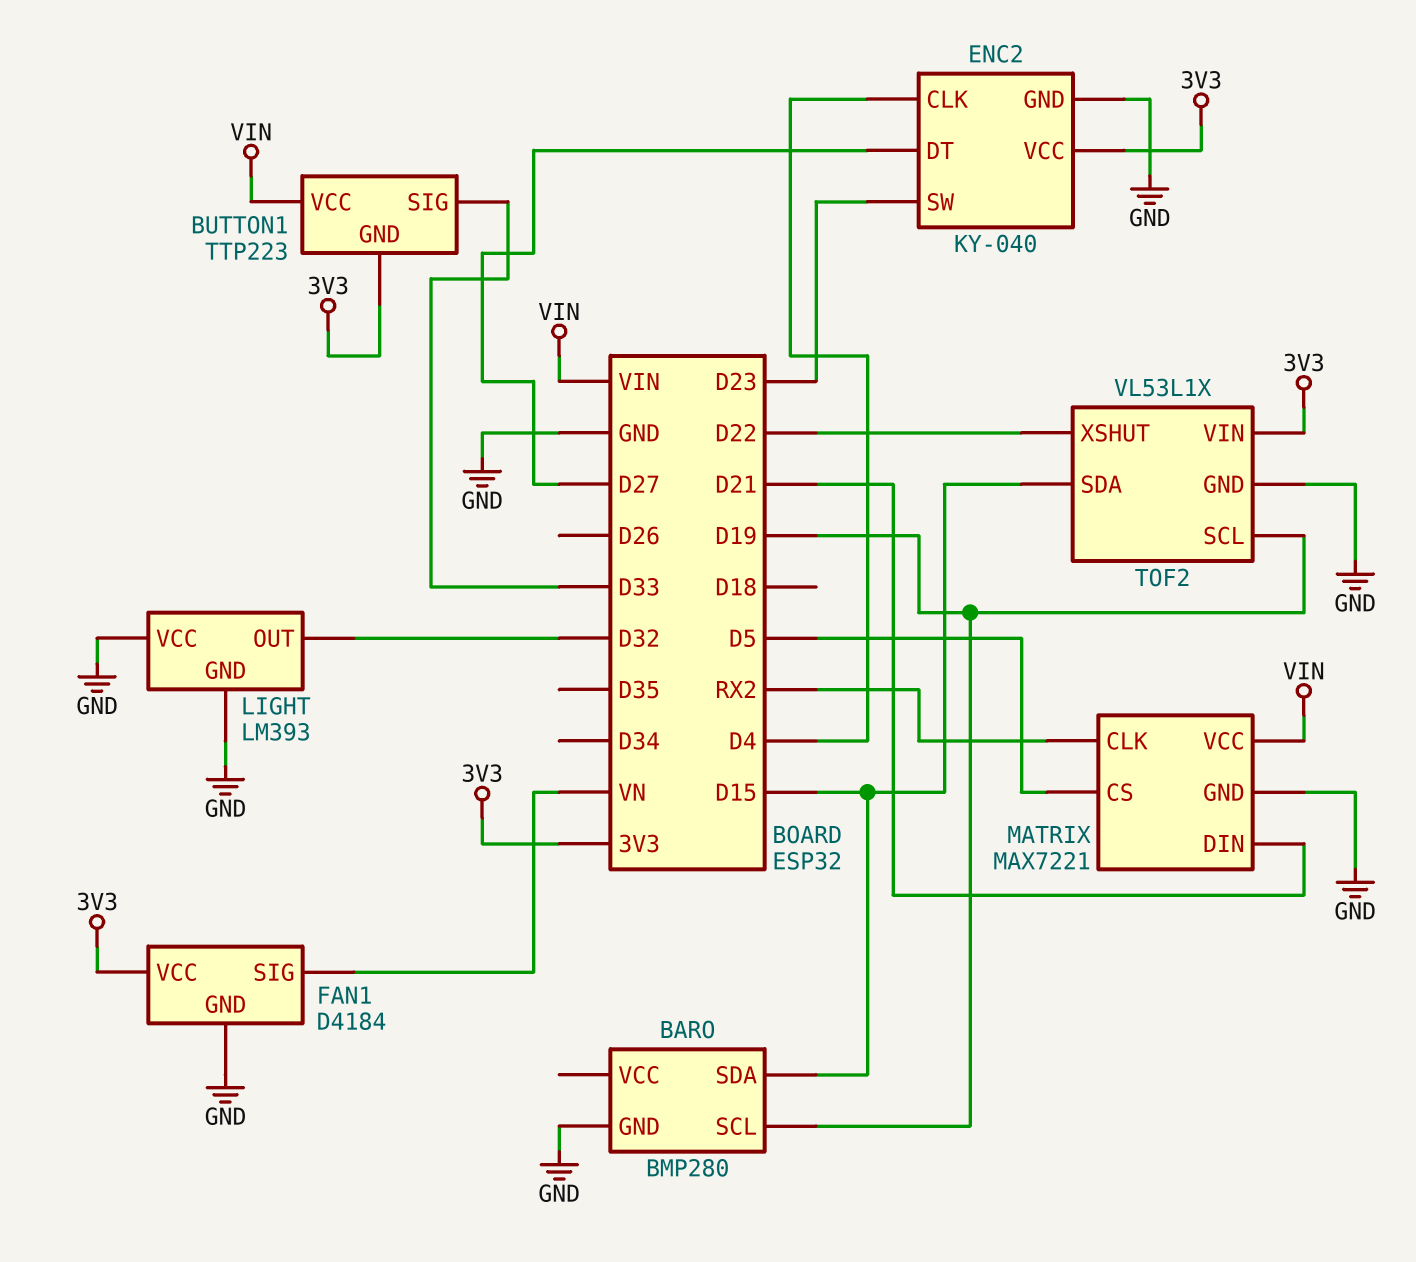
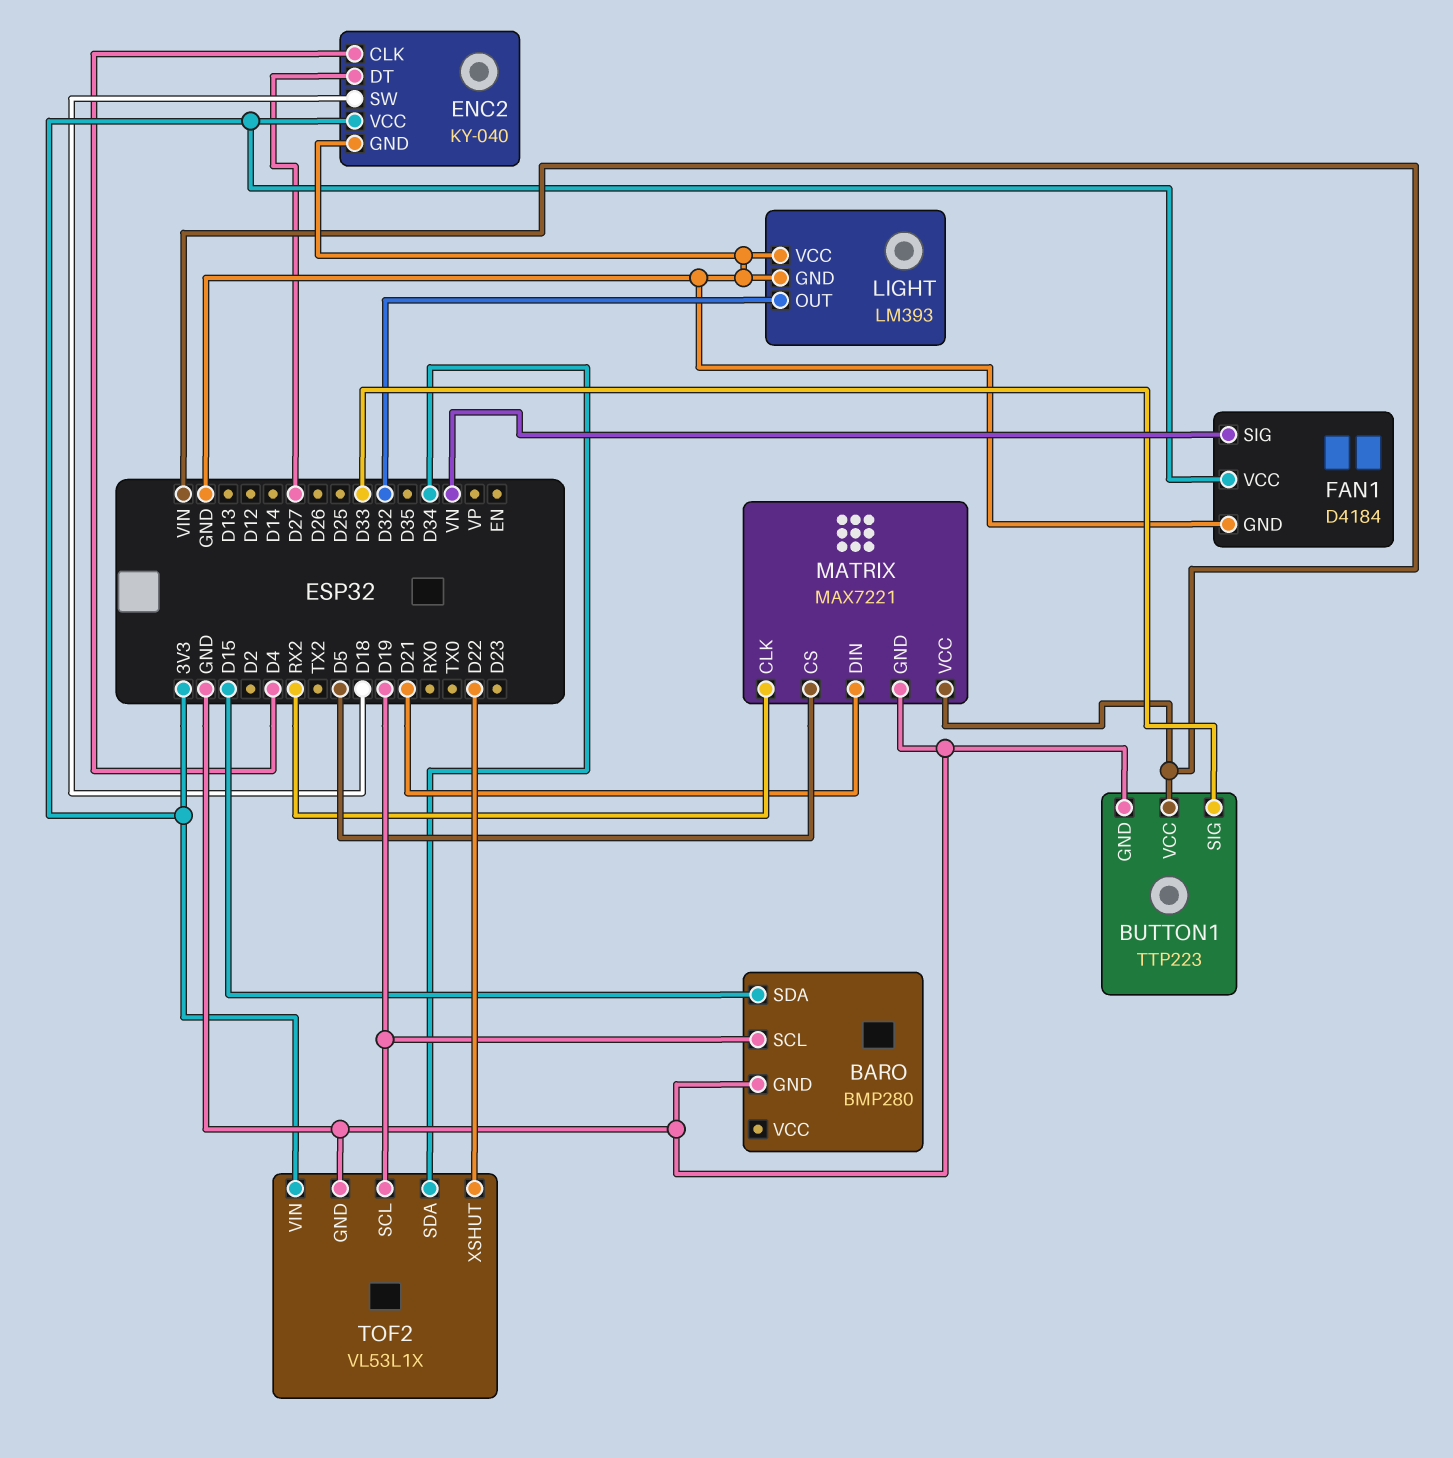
BUTTON1 pin GND: 3V3 -> GND
ENC2 pin SW: D23 -> D18
TOF2 pin SDA: D15 -> D34

